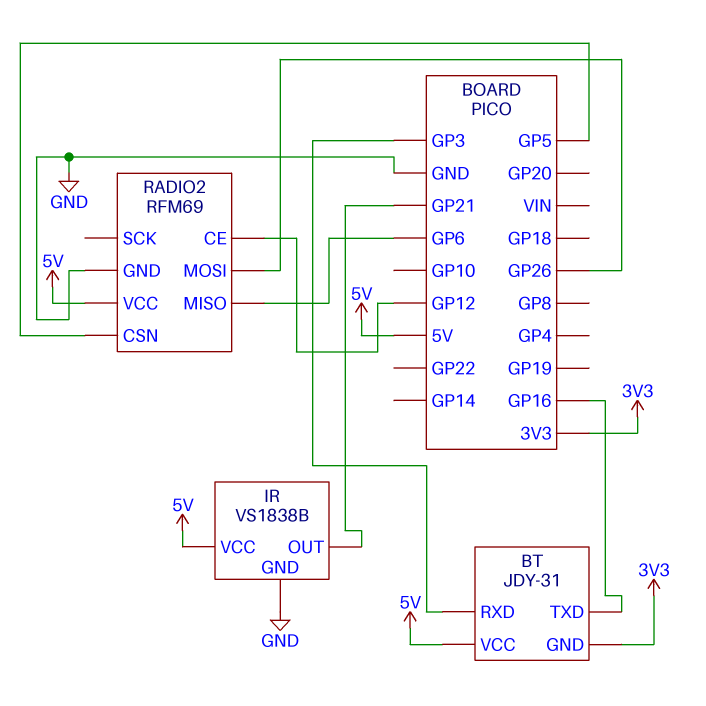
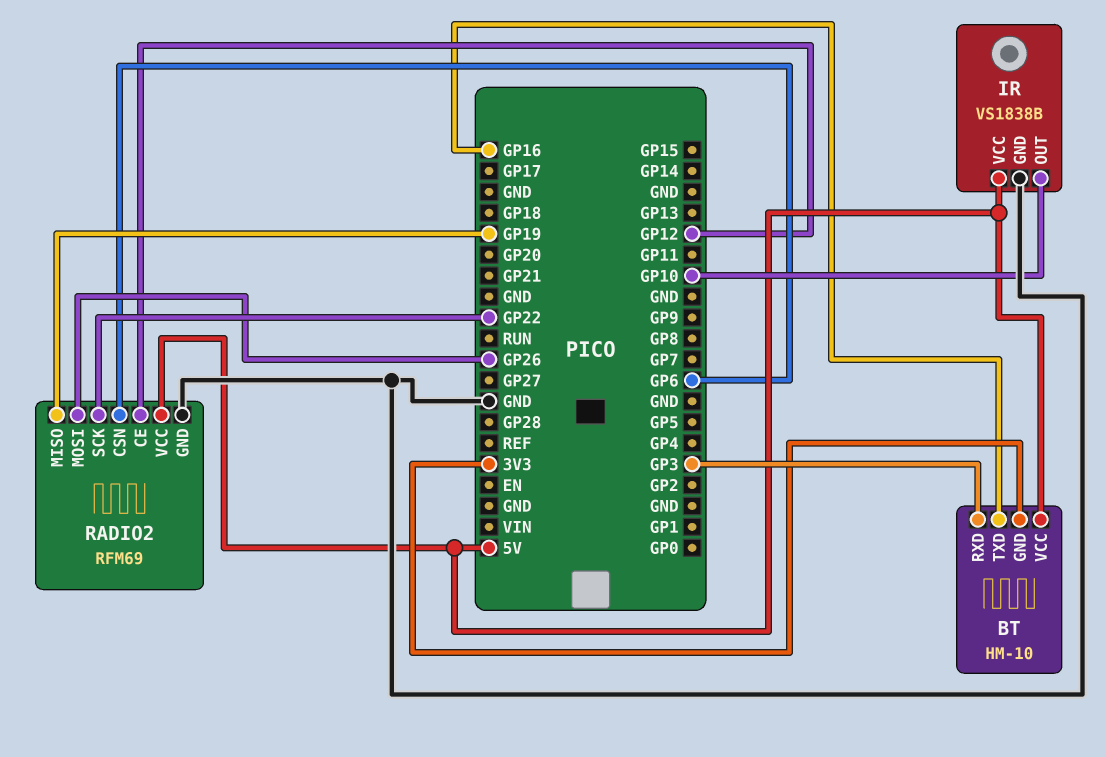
BT: JDY-31 -> HM-10
IR pin OUT: GP21 -> GP10
RADIO2 pin CSN: GP5 -> GP6
RADIO2 pin MISO: GP6 -> GP19
RADIO2 pin SCK: none -> GP22

